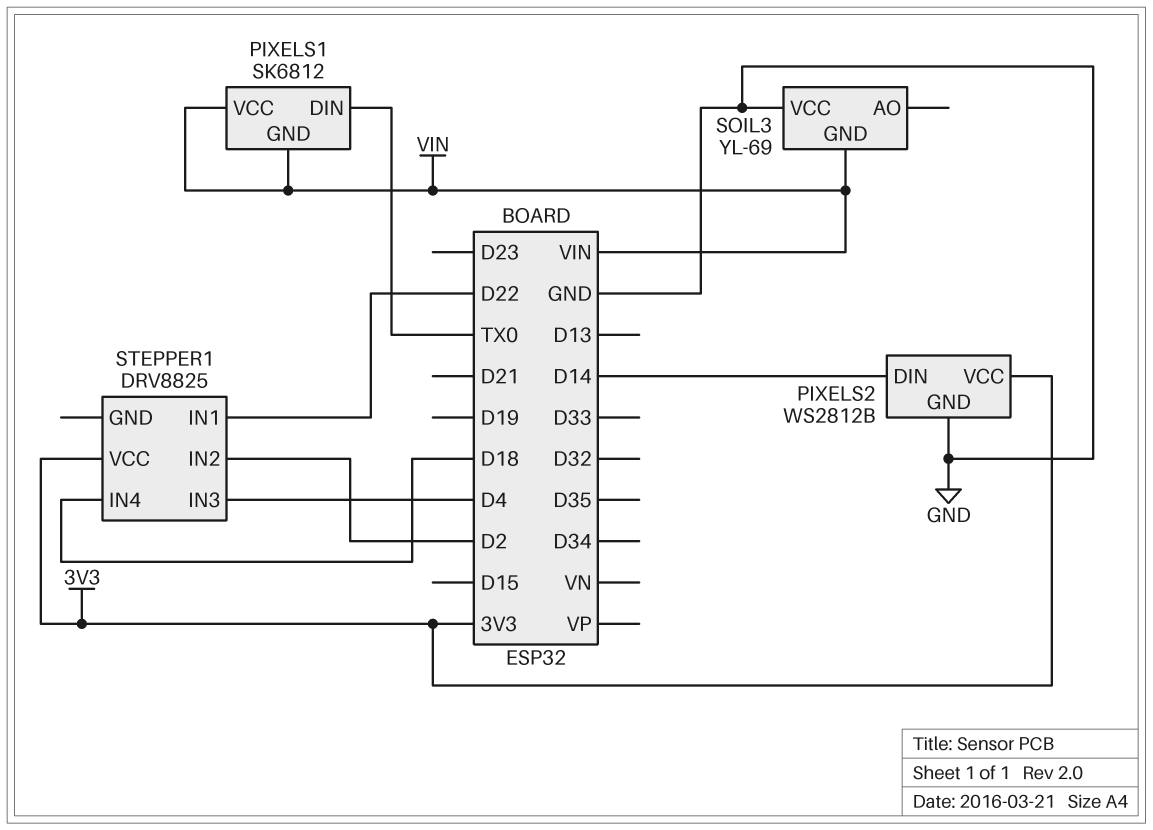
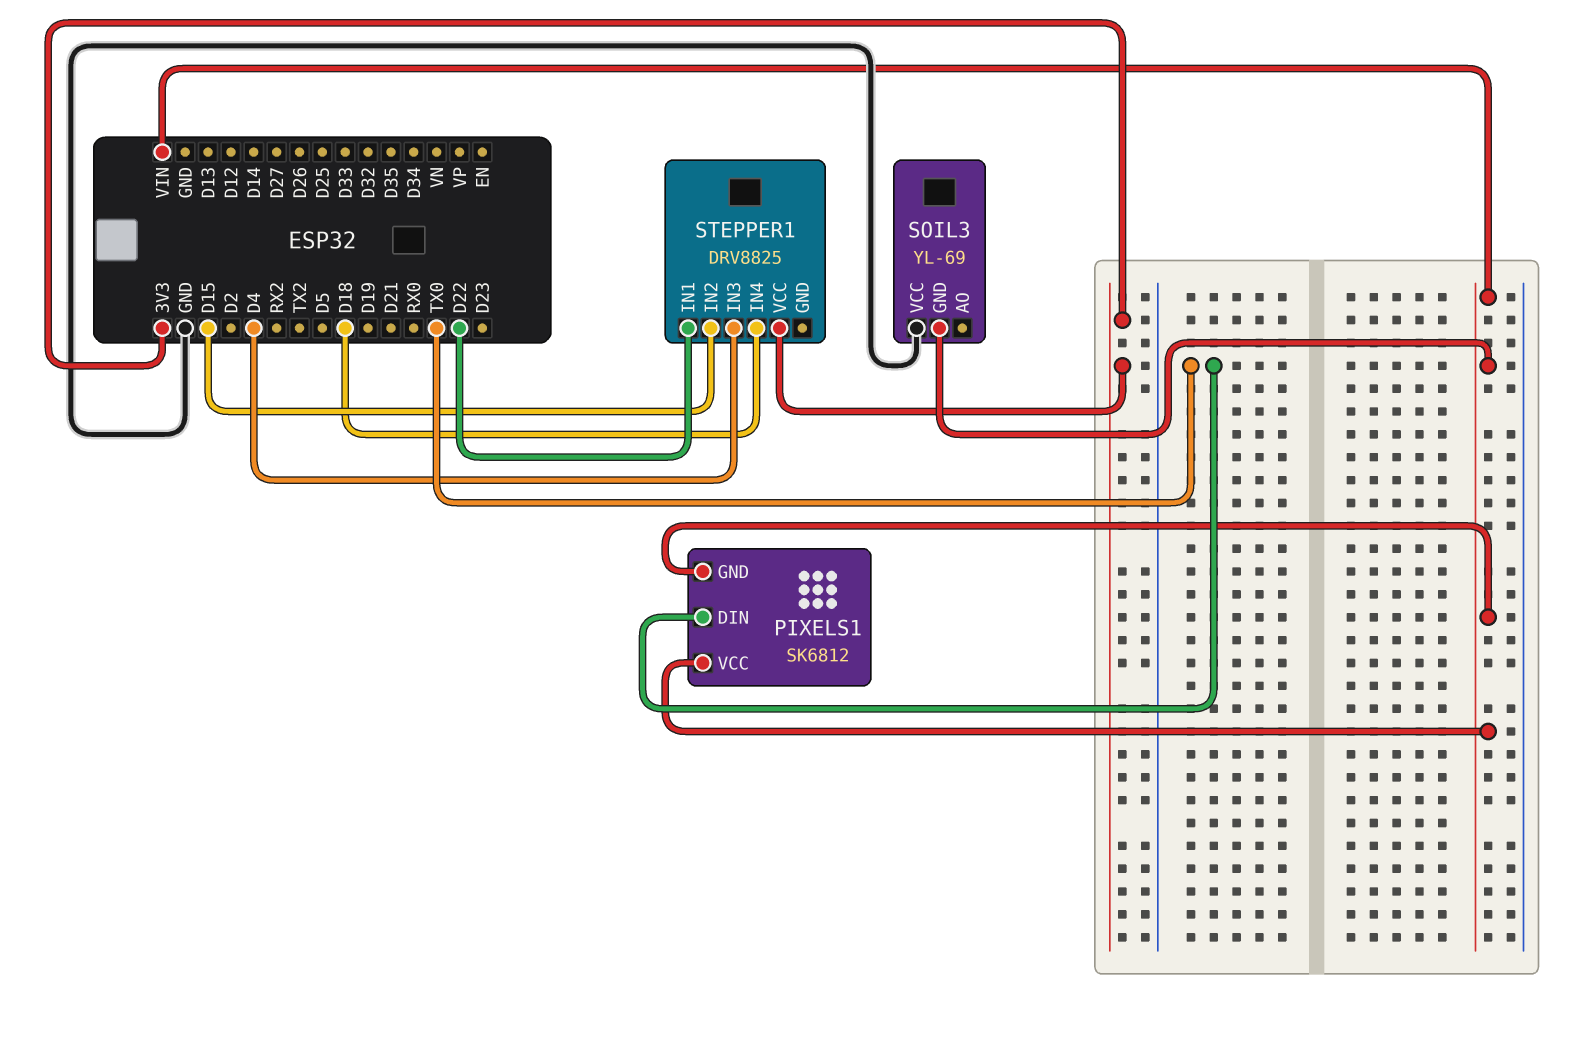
PIXELS2: WS2812B -> none
PIXELS2 pin DIN: D14 -> none
PIXELS2 pin GND: GND -> none
PIXELS2 pin VCC: 3V3 -> none
STEPPER1 pin IN2: D2 -> D15

